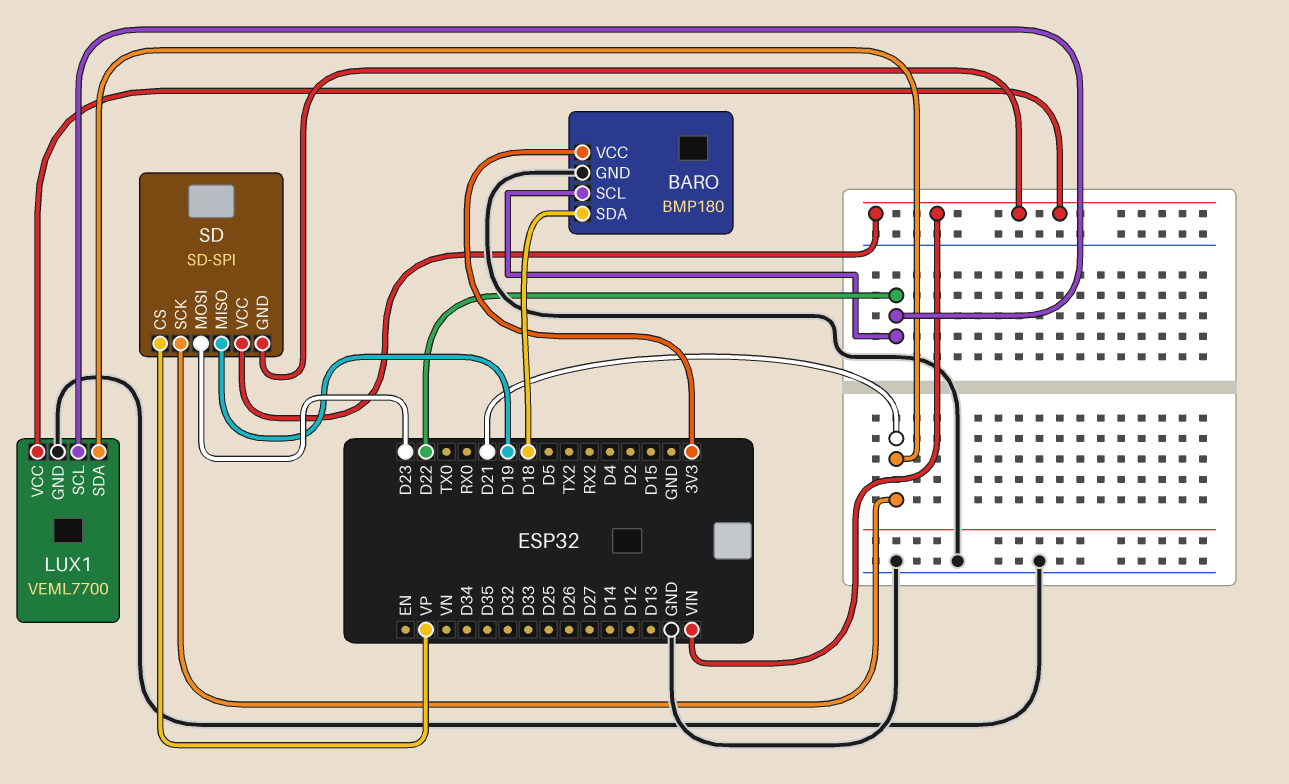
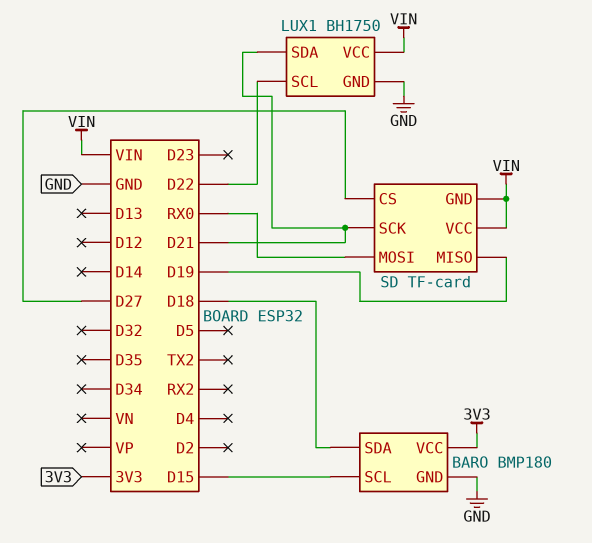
BARO pin SCL: D22 -> D15
LUX1: VEML7700 -> BH1750
SD: SD-SPI -> TF-card
SD pin CS: VP -> D27
SD pin MOSI: D23 -> RX0

